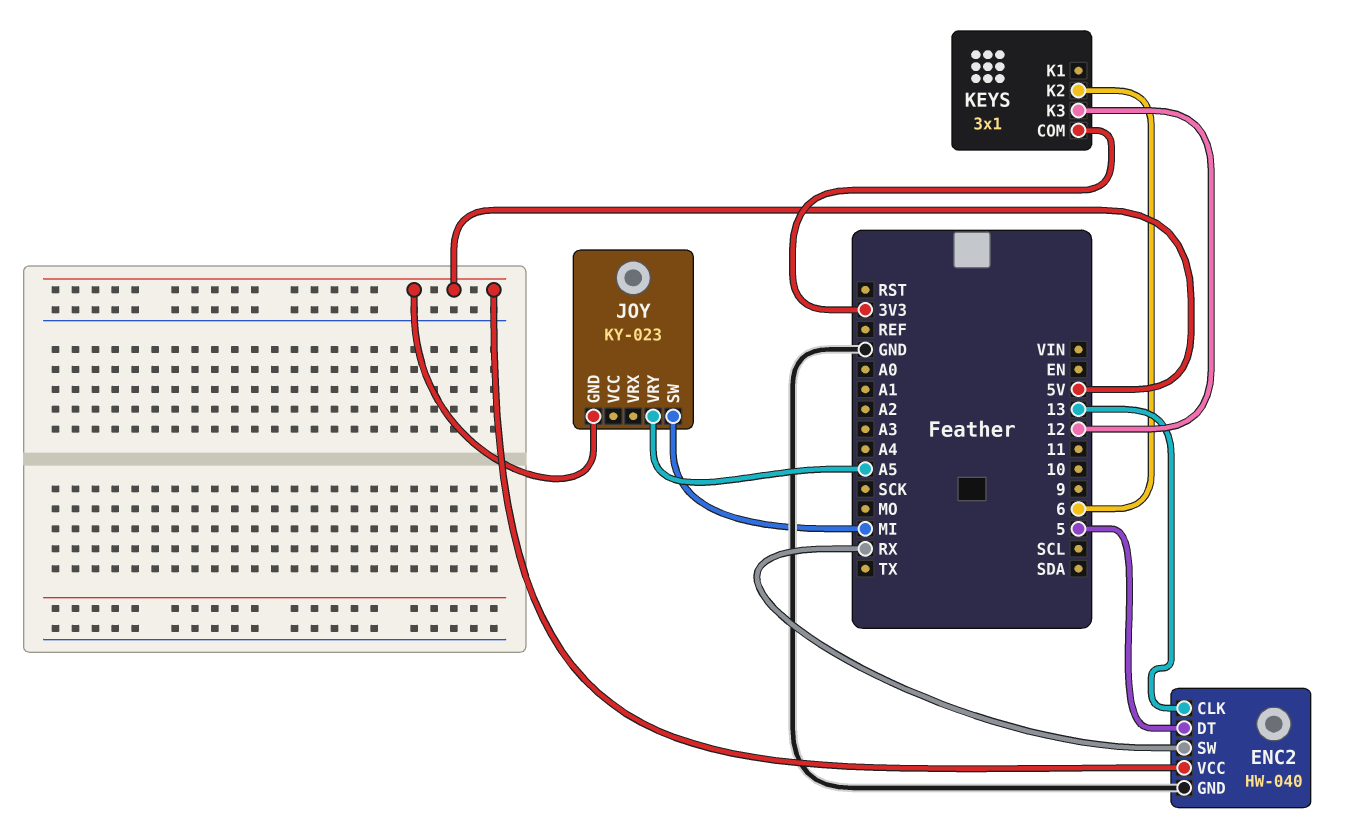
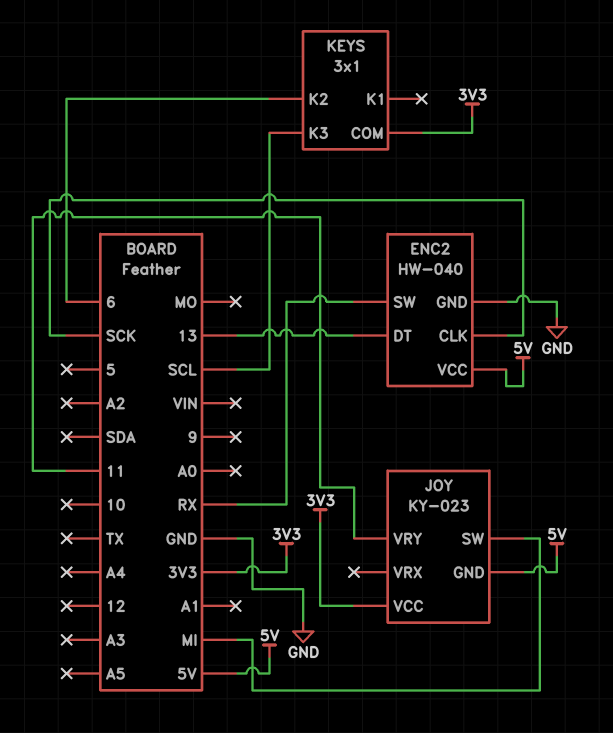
ENC2 pin CLK: 13 -> SCK
ENC2 pin DT: 5 -> 13
JOY pin VCC: none -> 3V3
JOY pin VRY: A5 -> 11
KEYS pin K3: 12 -> SCL

